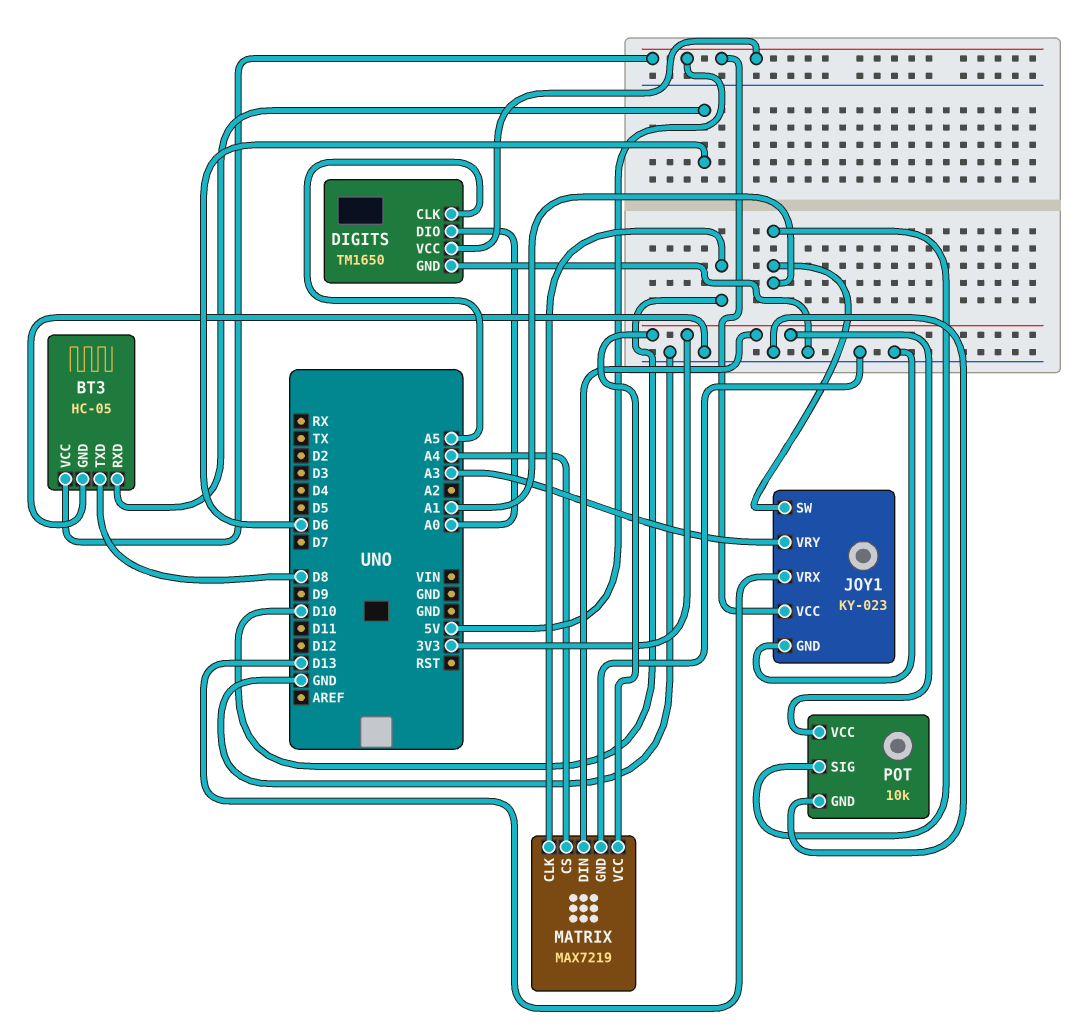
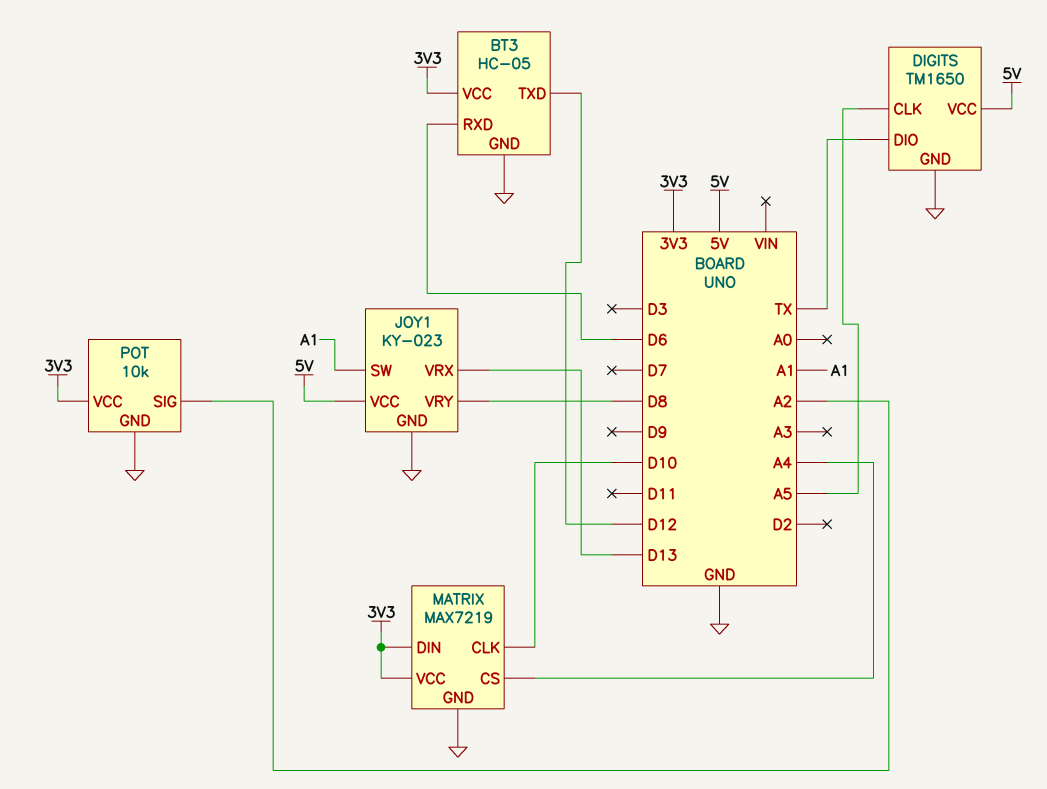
BT3 pin TXD: D8 -> D12
BT3 pin VCC: 5V -> 3V3
DIGITS pin DIO: A0 -> TX
JOY1 pin VRY: A3 -> D8
POT pin SIG: A1 -> A2

